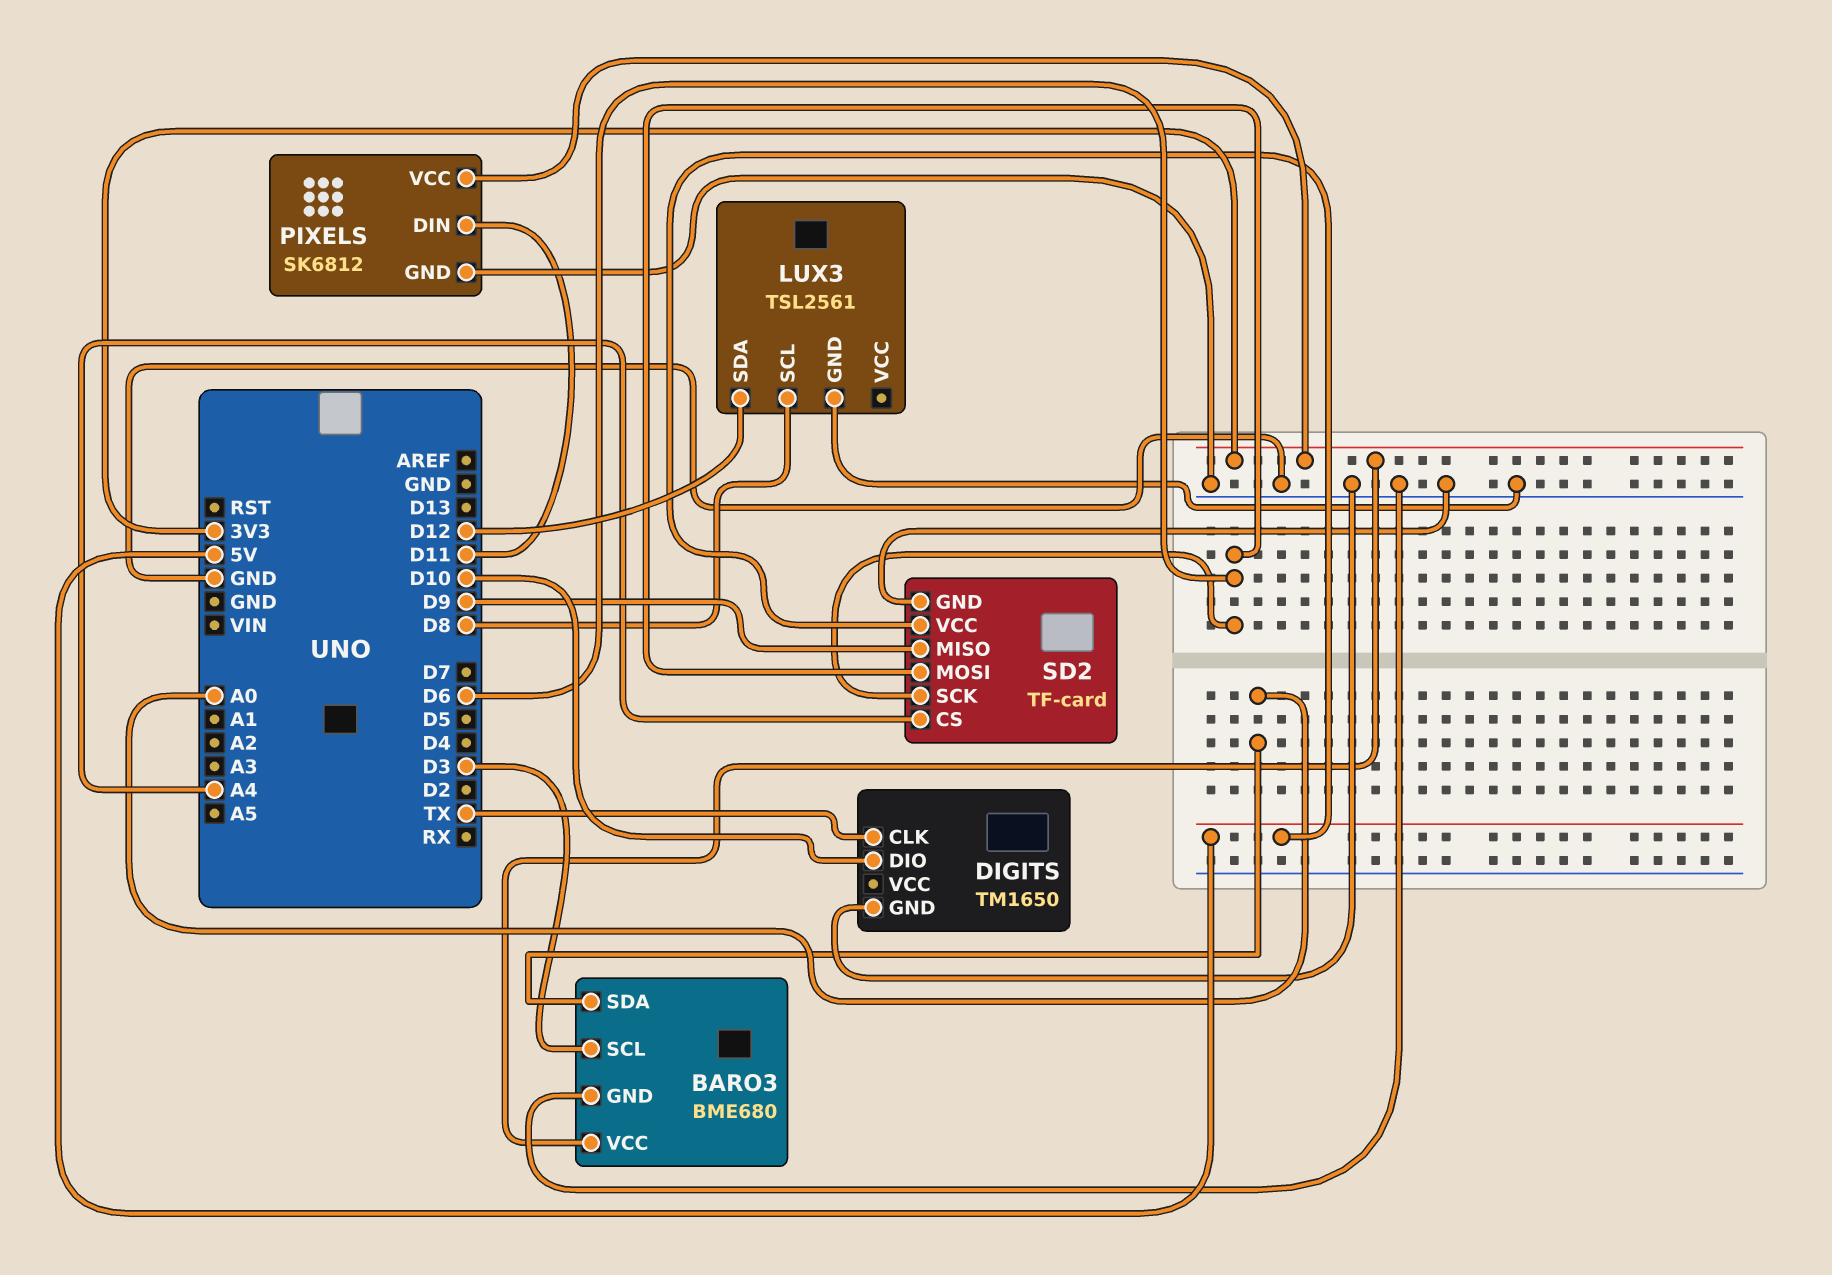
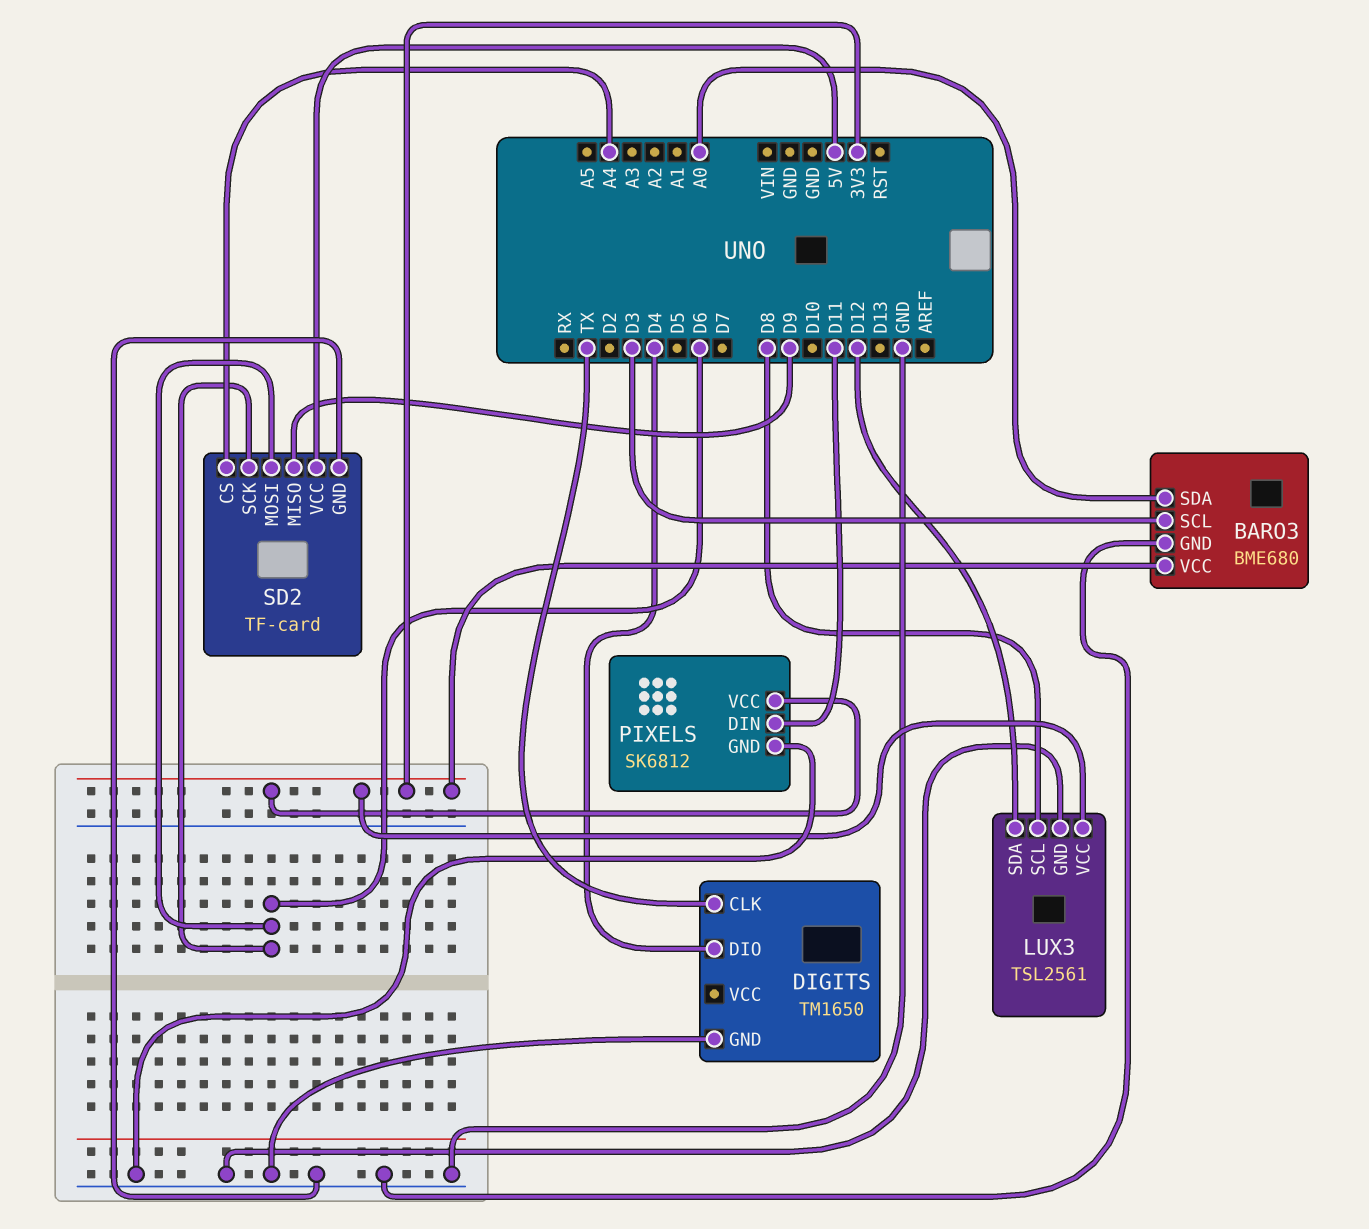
DIGITS pin DIO: D10 -> D4
LUX3 pin VCC: none -> 3V3

